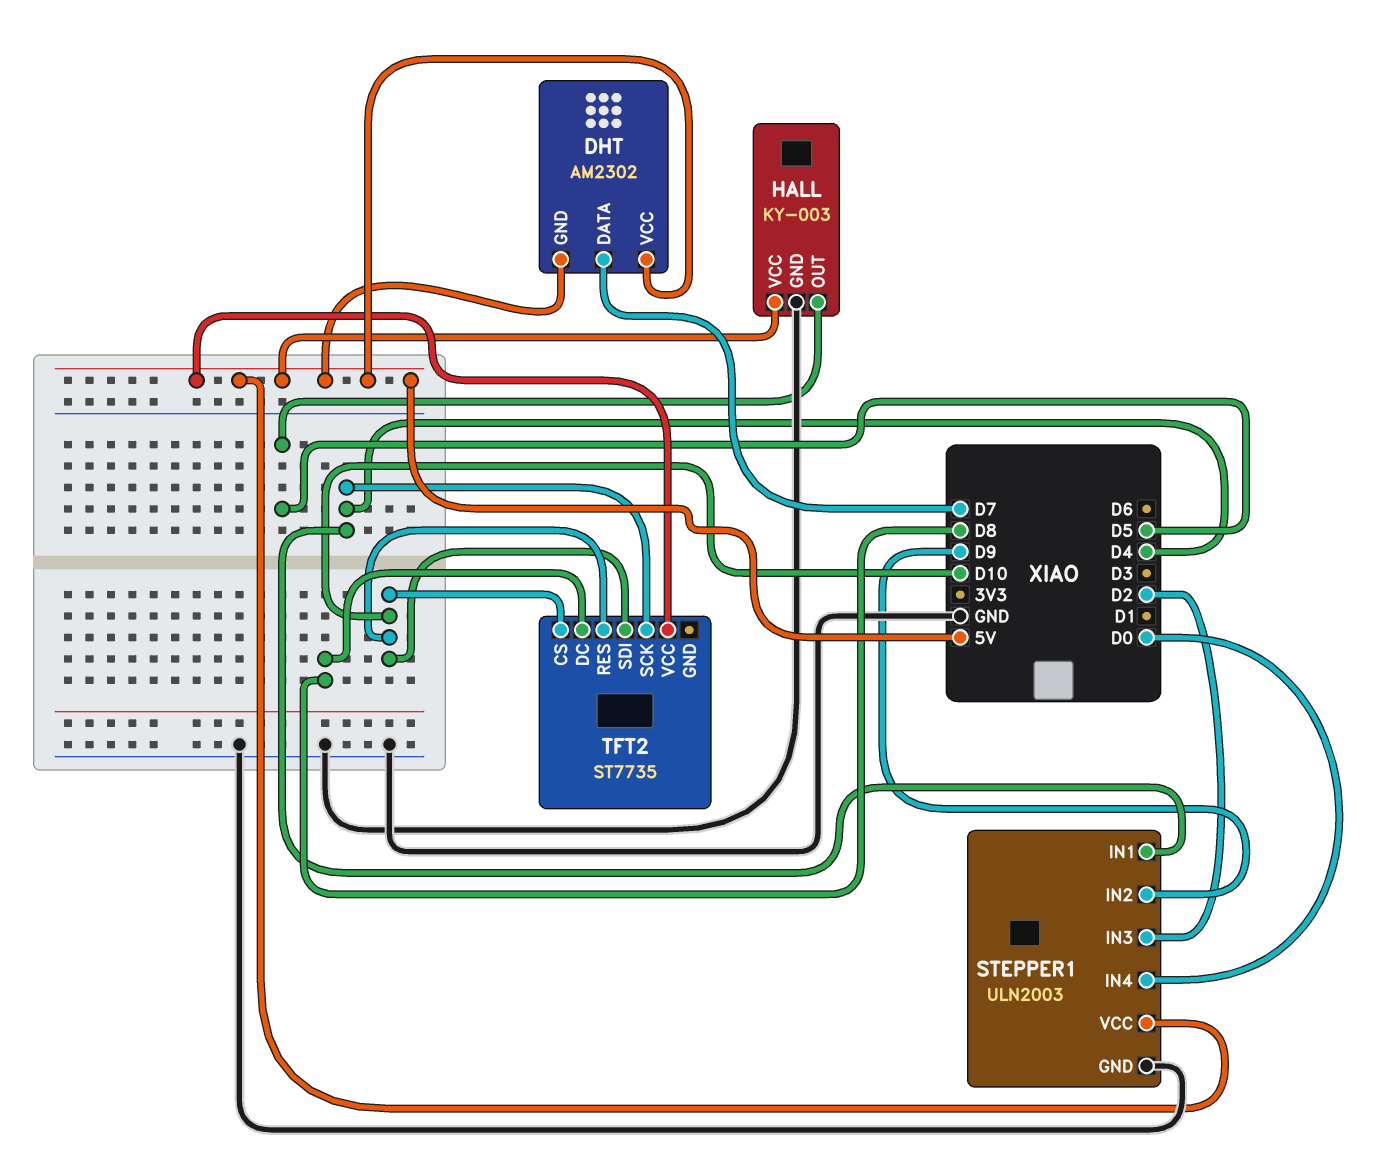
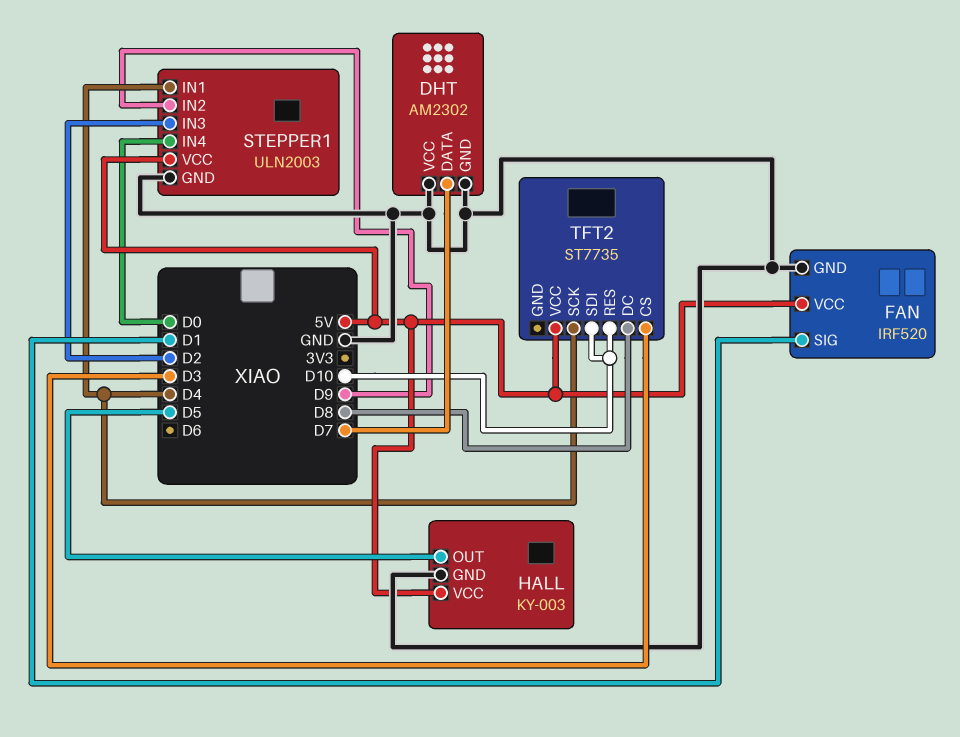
DHT pin GND: 5V -> GND
DHT pin VCC: 5V -> GND
FAN: none -> IRF520
FAN pin GND: none -> GND
FAN pin SIG: none -> D1
FAN pin VCC: none -> 5V
TFT2 pin CS: D10 -> D3

